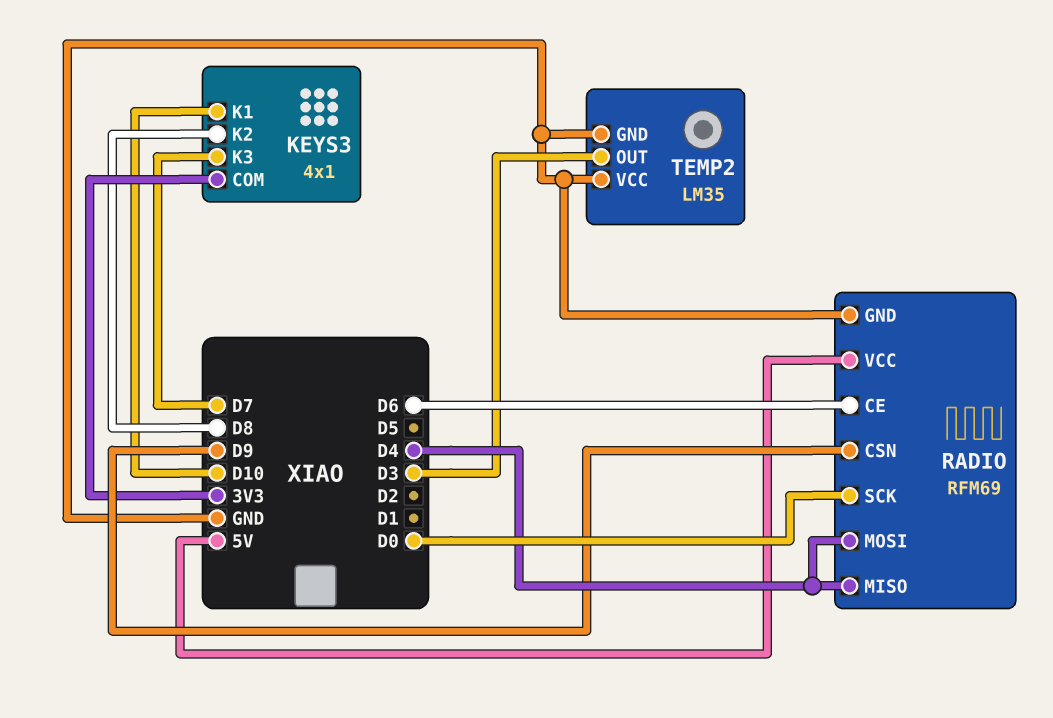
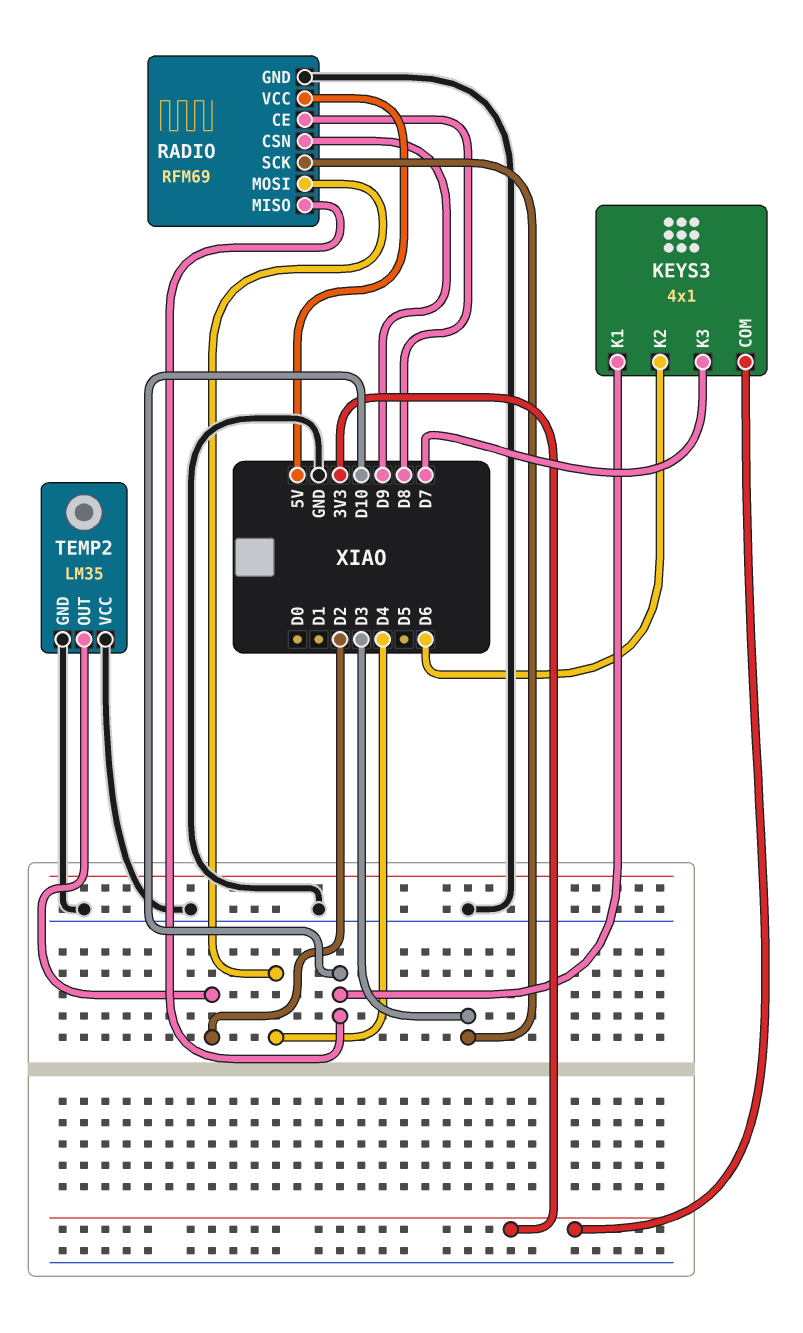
KEYS3 pin K2: D8 -> D6
RADIO pin CE: D6 -> D8
RADIO pin MISO: D4 -> D10
RADIO pin SCK: D0 -> D3
TEMP2 pin OUT: D3 -> D2

